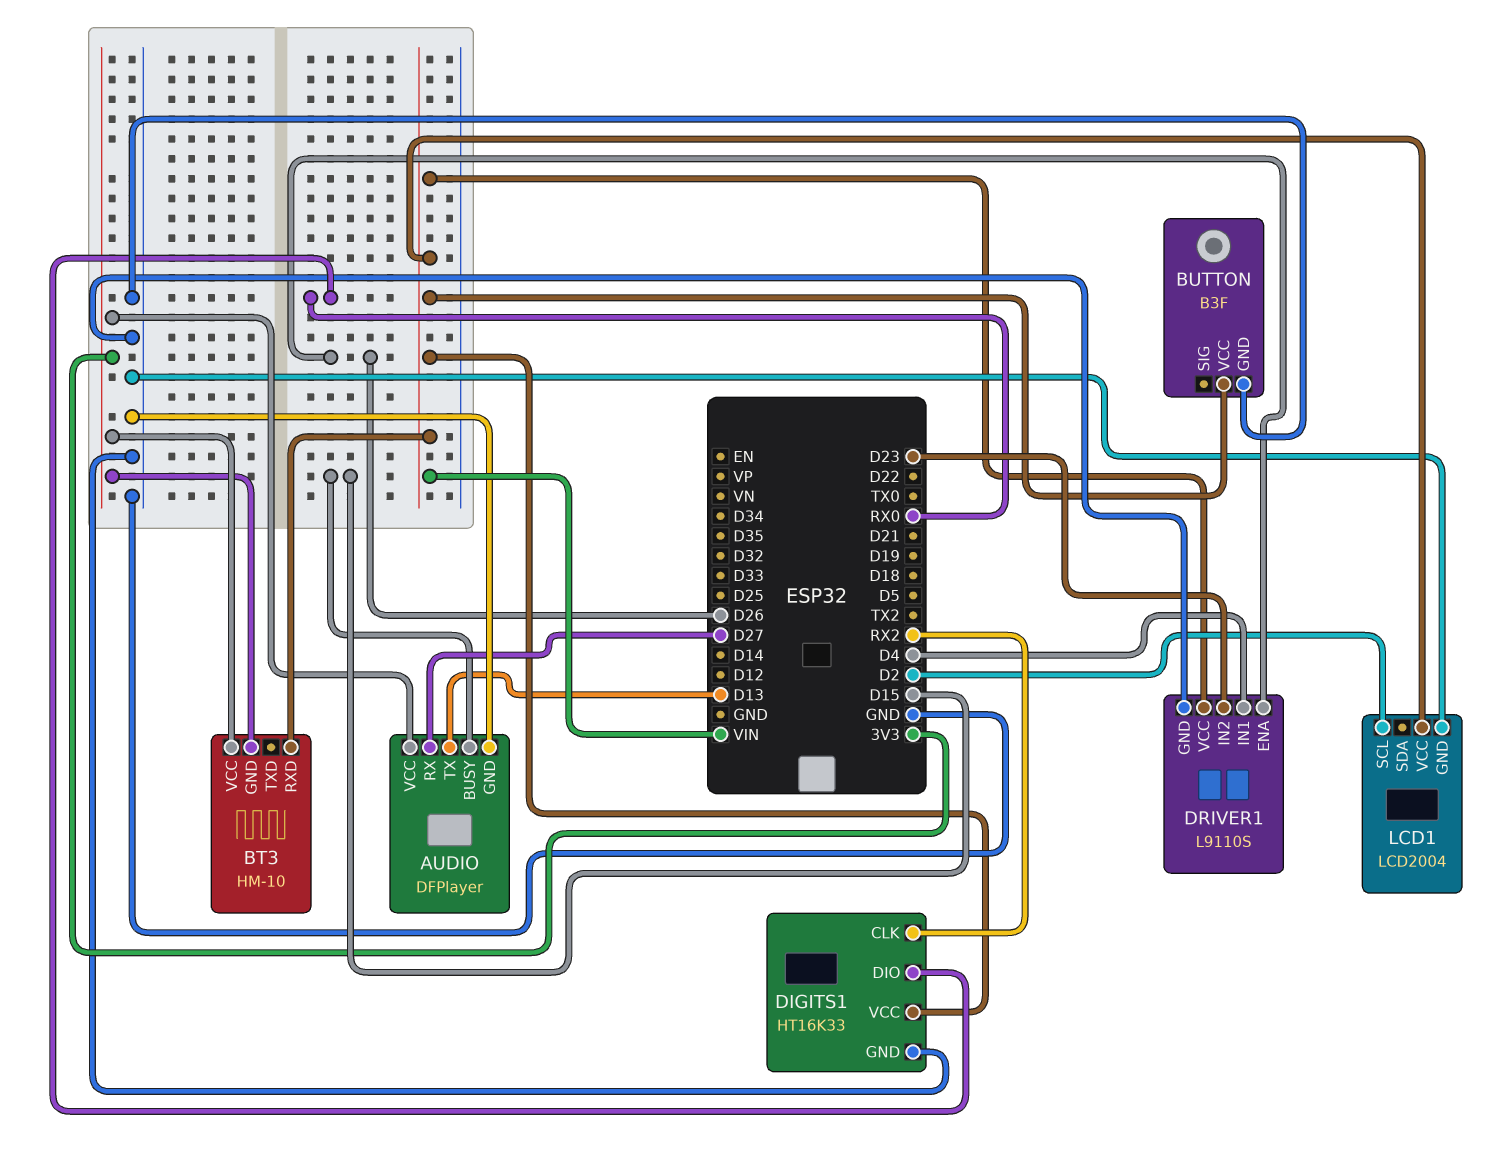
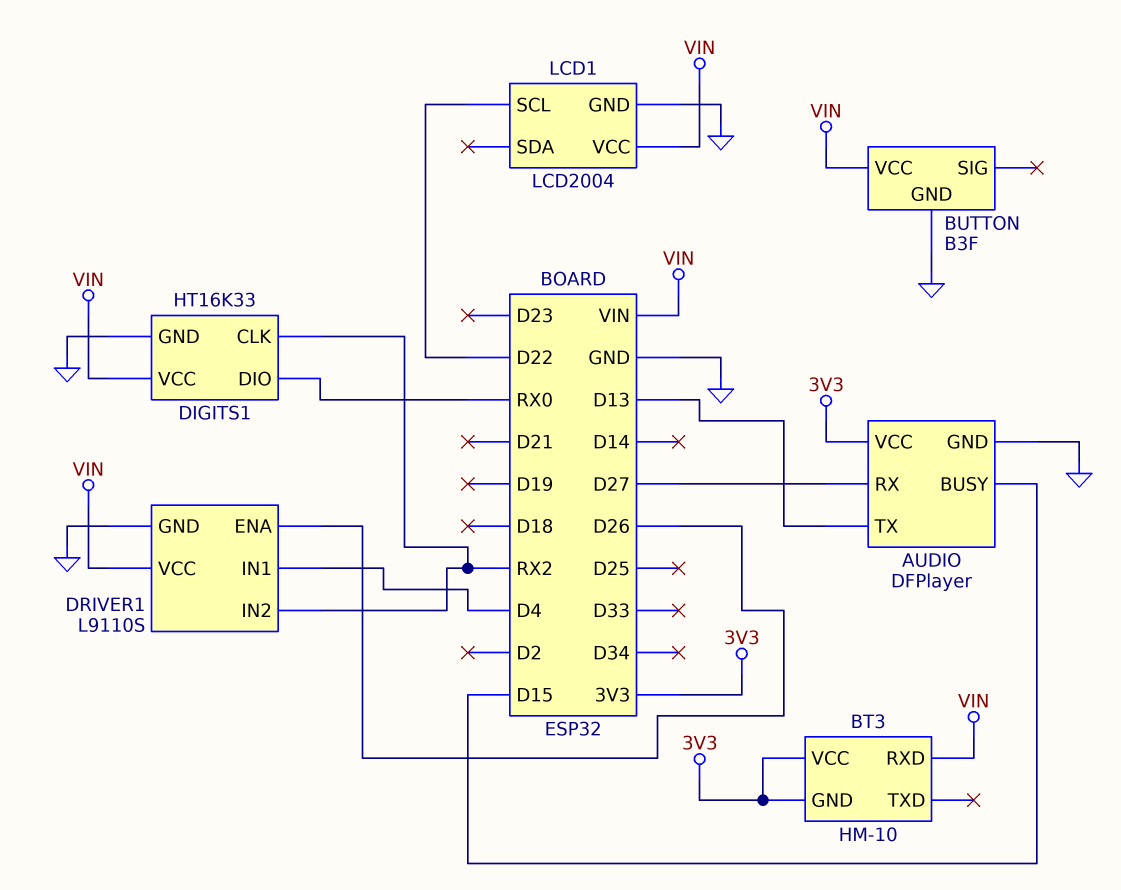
DRIVER1 pin IN2: D23 -> RX2
LCD1 pin SCL: D2 -> D22

